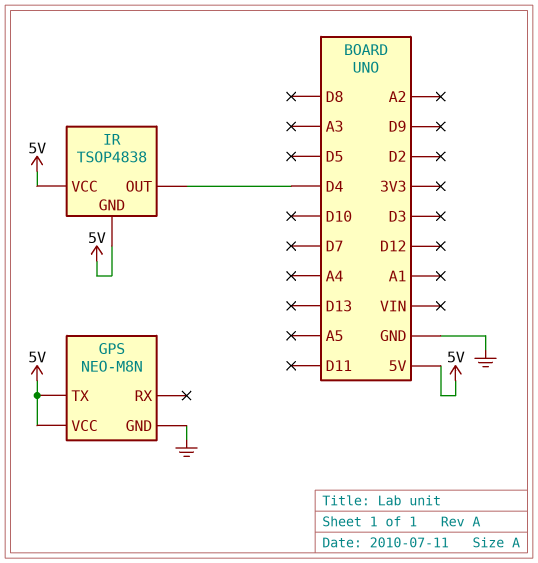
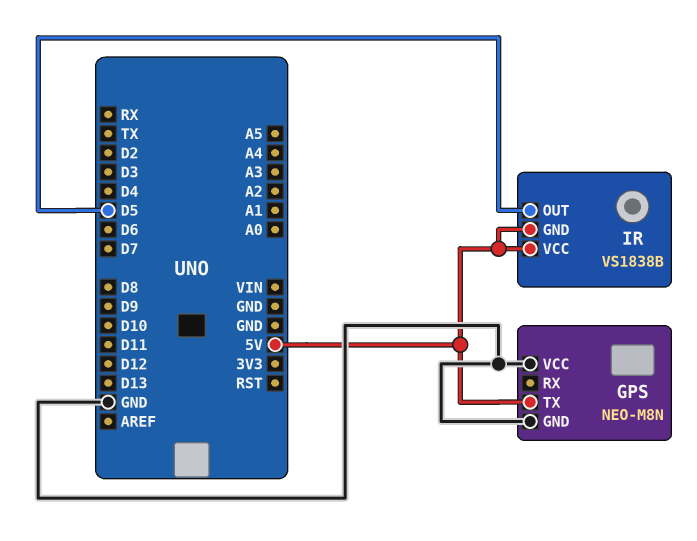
GPS pin VCC: 5V -> GND
IR: TSOP4838 -> VS1838B
IR pin OUT: D4 -> D5

